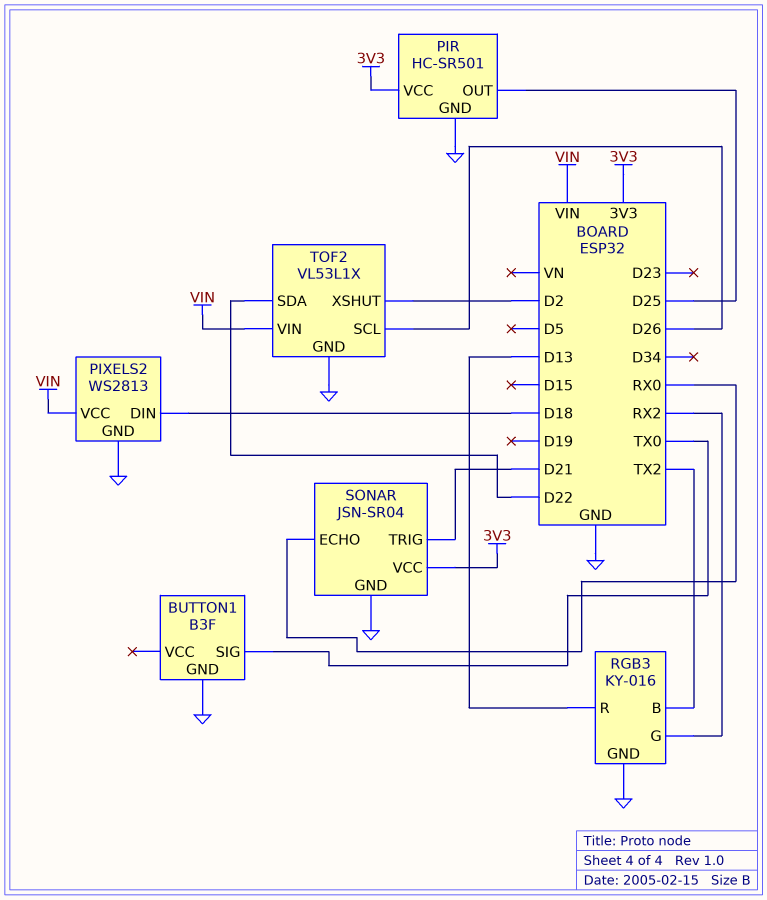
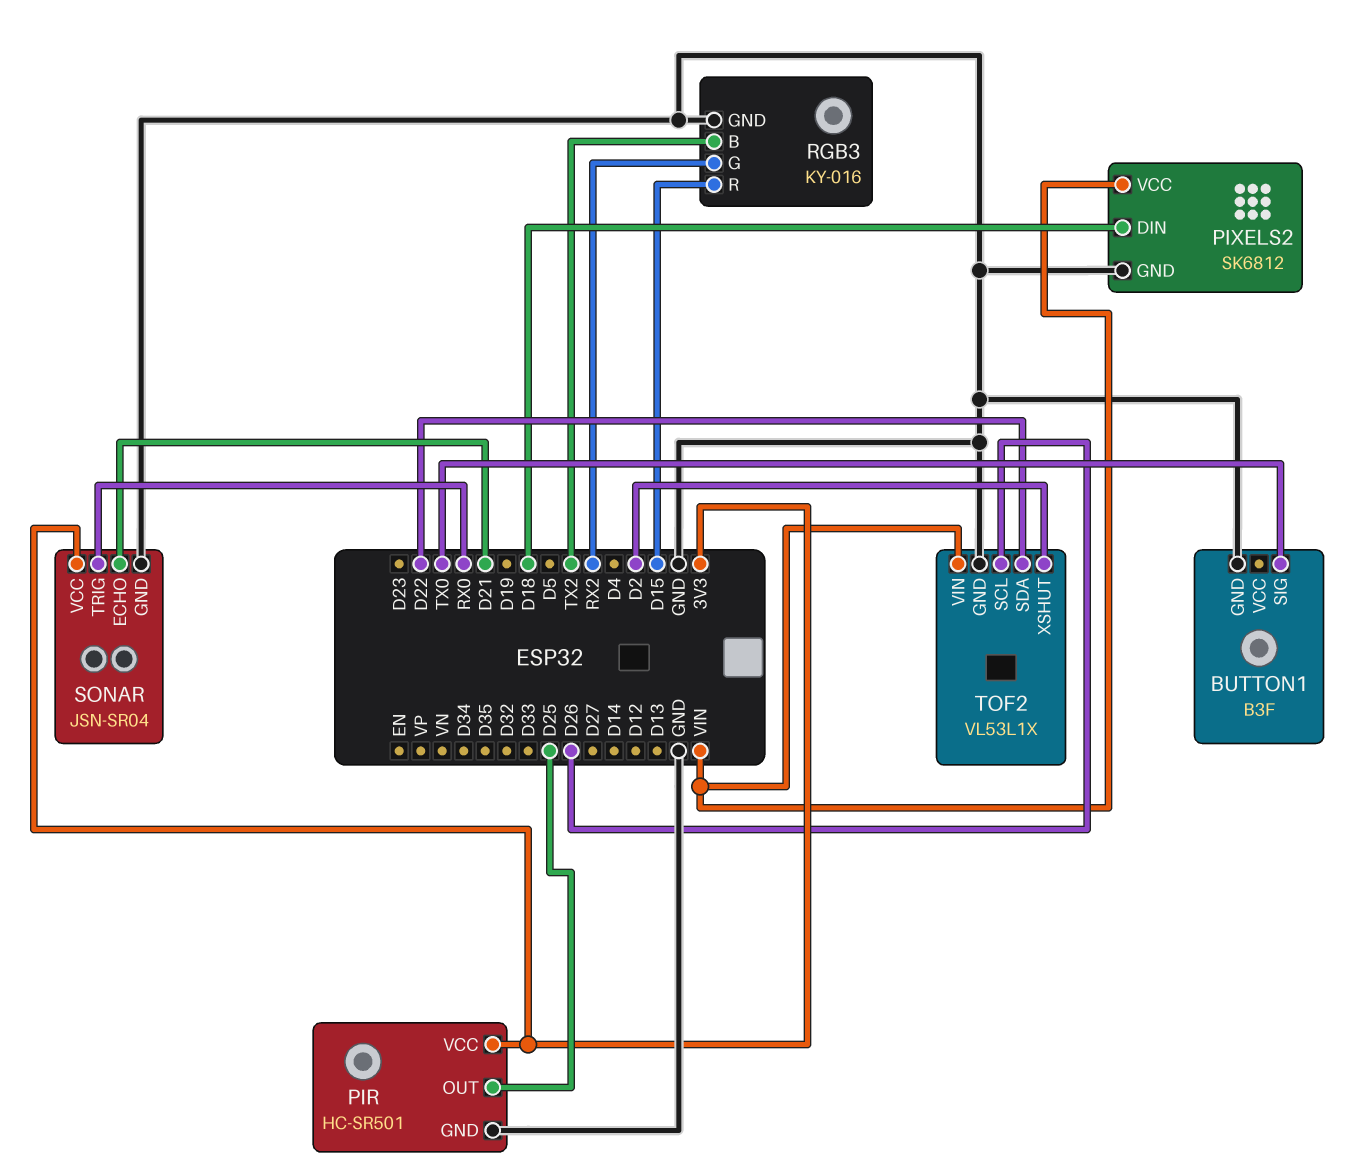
PIXELS2: WS2813 -> SK6812
RGB3 pin R: D13 -> D15
SONAR pin ECHO: RX0 -> D21
SONAR pin TRIG: D21 -> RX0

